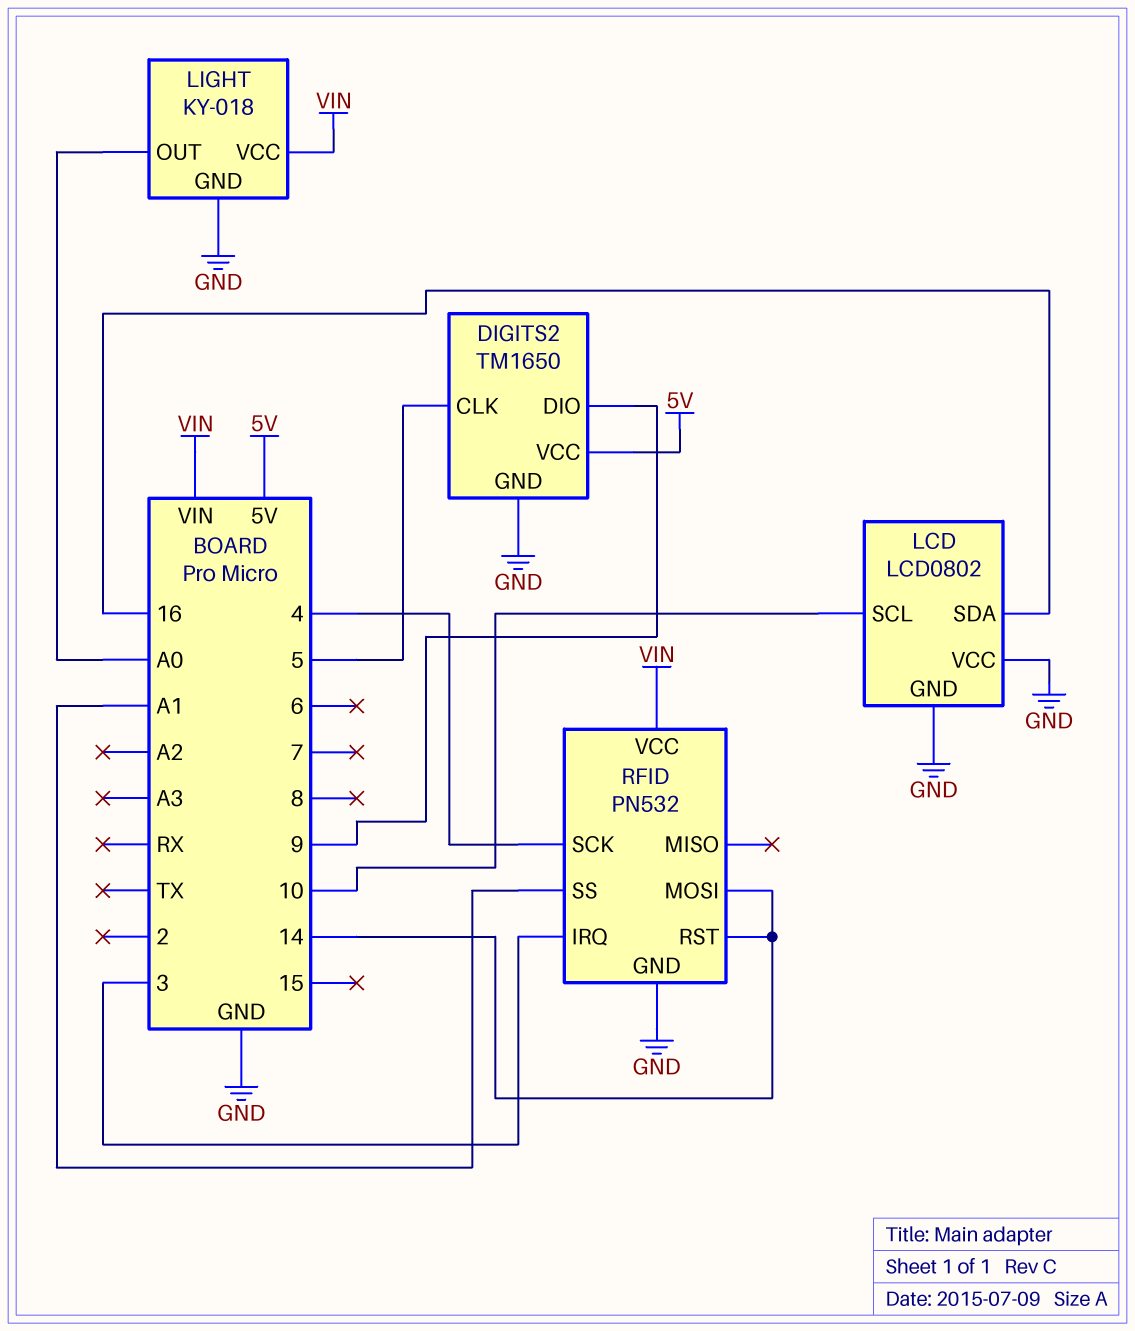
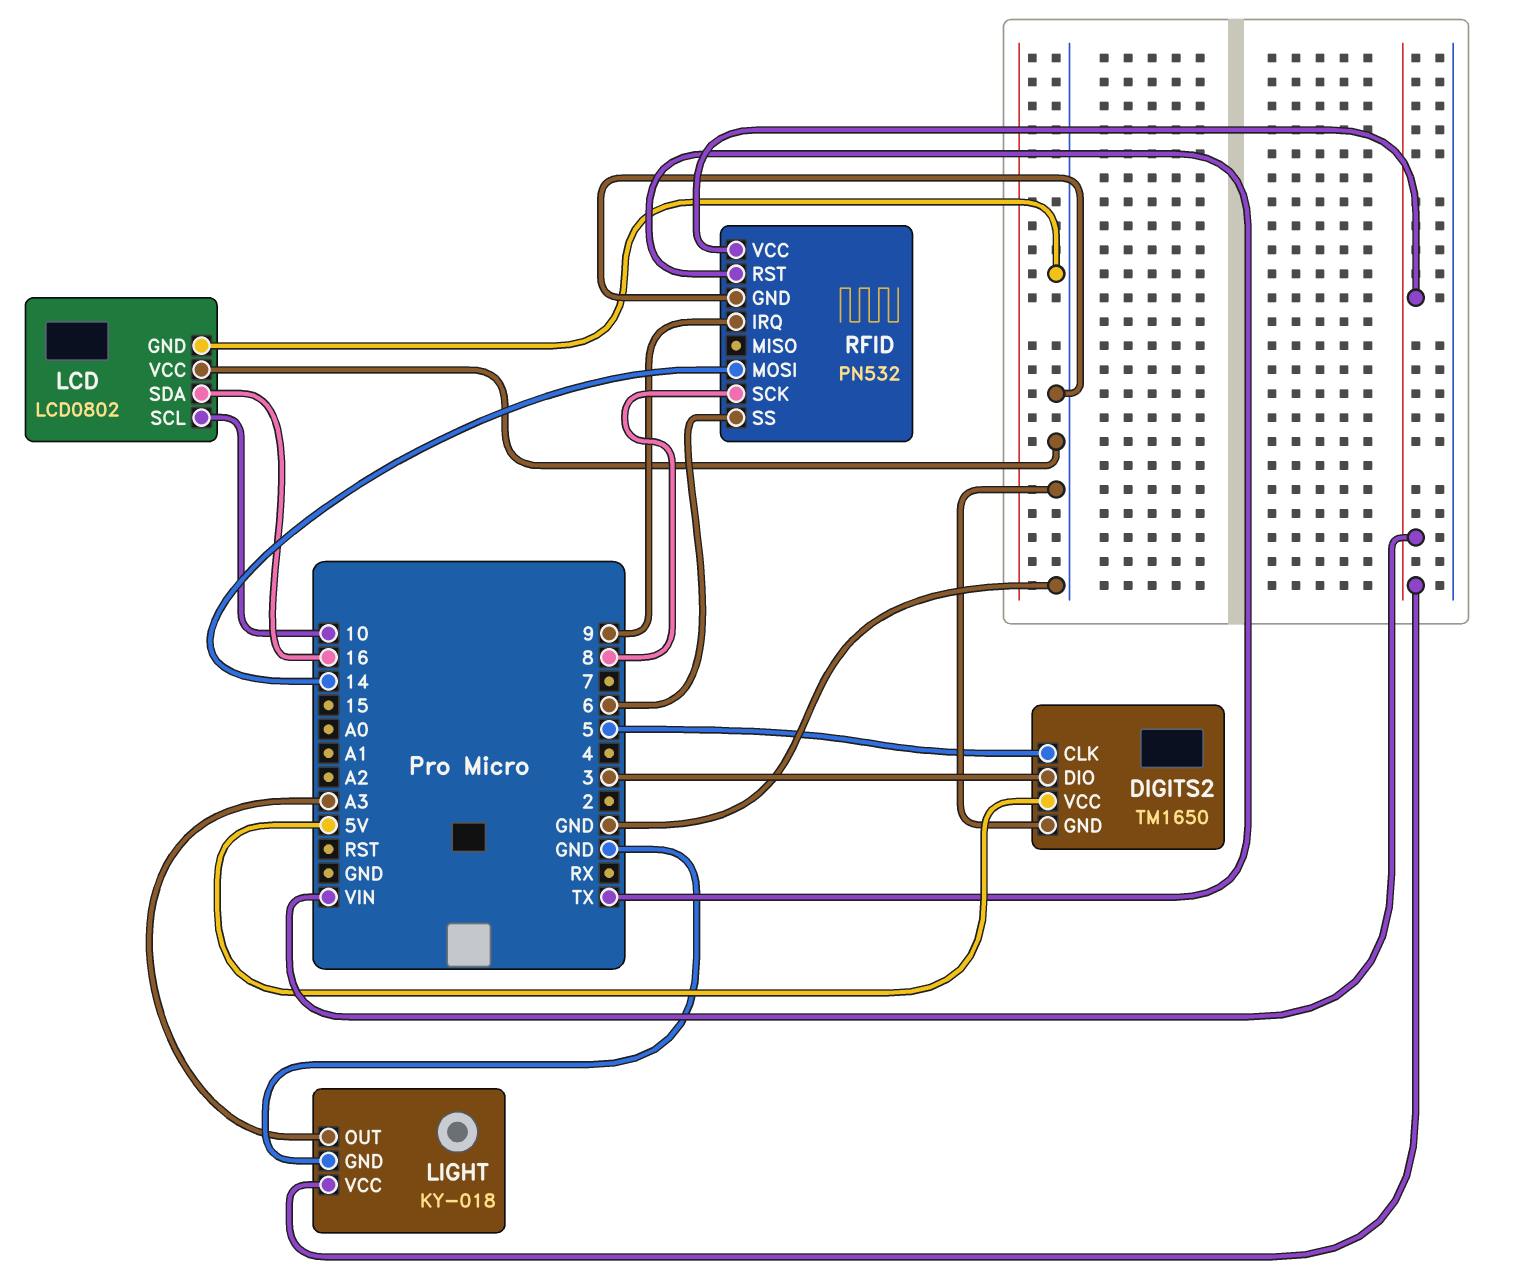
DIGITS2 pin DIO: 9 -> 3
LIGHT pin OUT: A0 -> A3
RFID pin IRQ: 3 -> 9
RFID pin RST: 14 -> TX
RFID pin SCK: 4 -> 8
RFID pin SS: A1 -> 6

